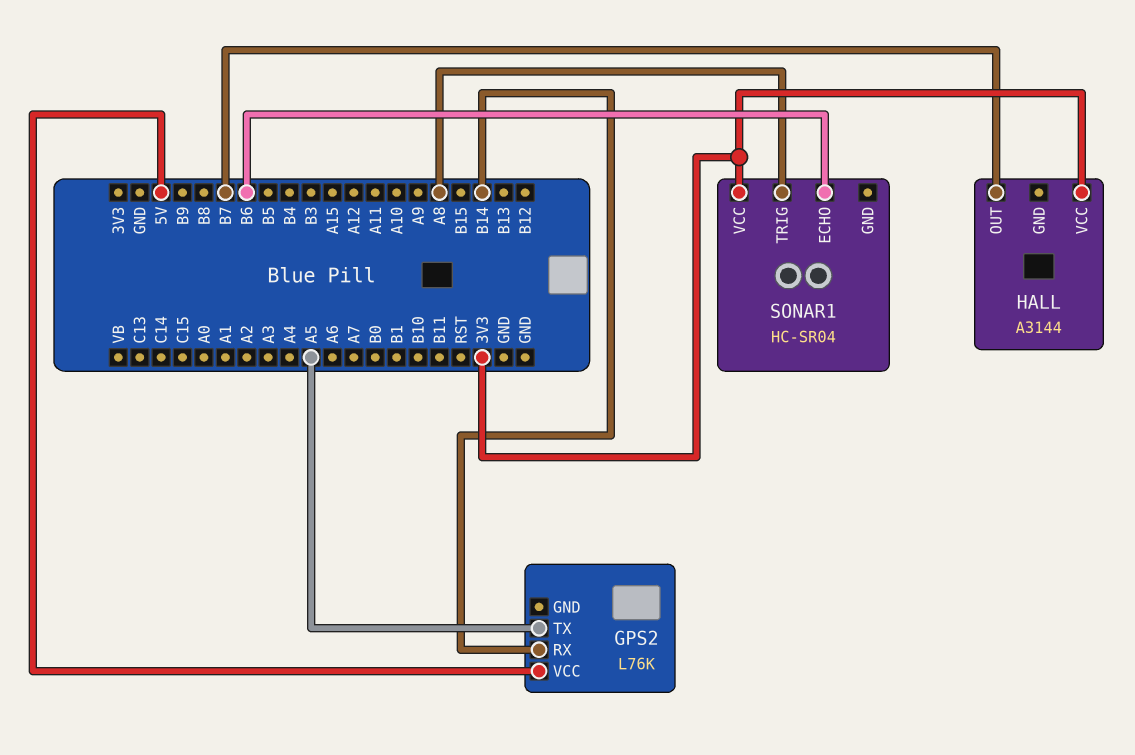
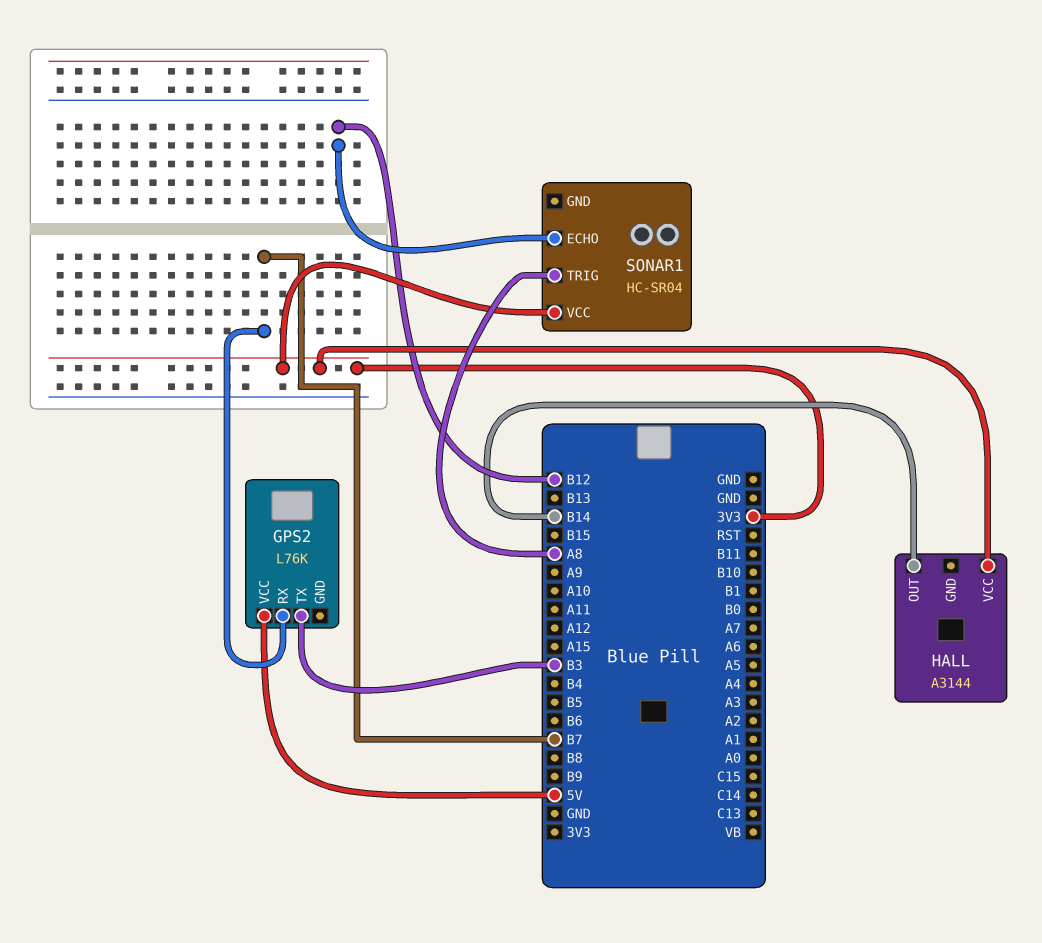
GPS2 pin RX: B14 -> B7
GPS2 pin TX: A5 -> B3
HALL pin OUT: B7 -> B14
SONAR1 pin ECHO: B6 -> B12

